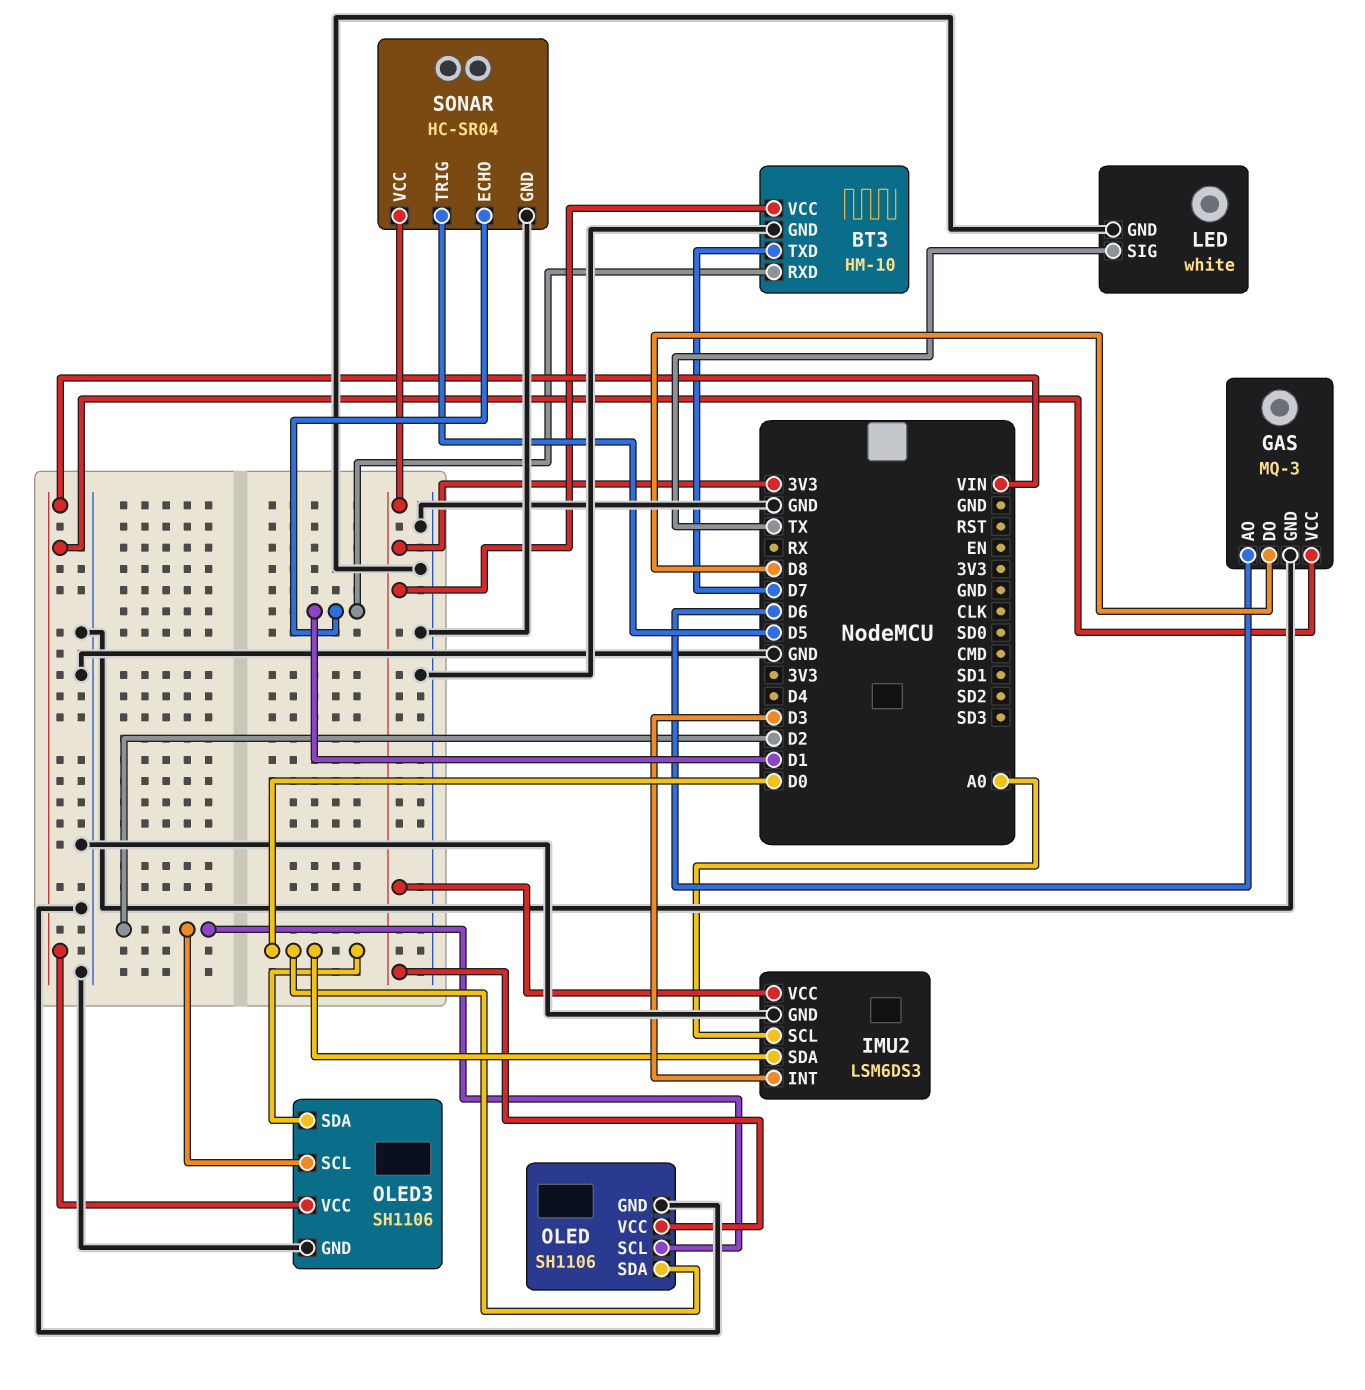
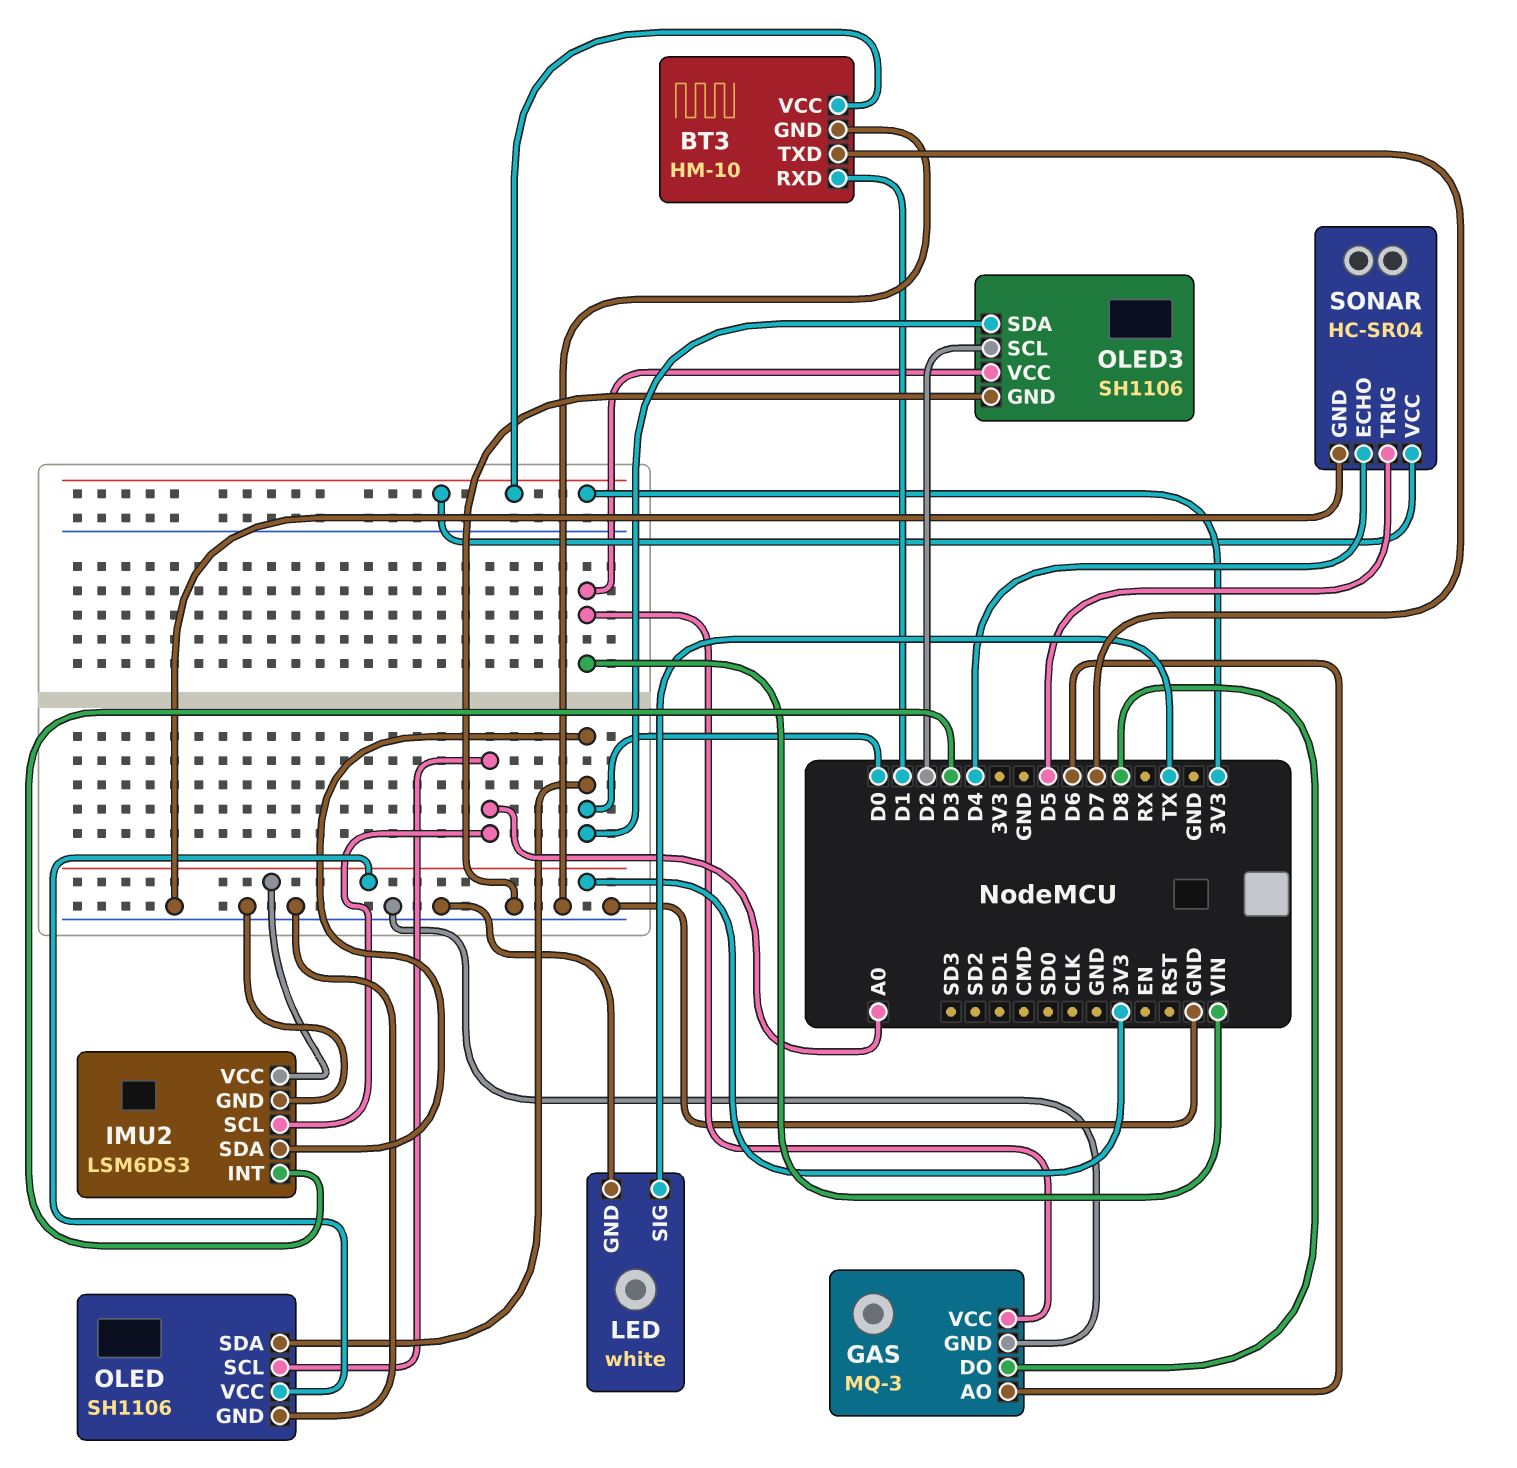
OLED pin SCL: D2 -> A0
SONAR pin ECHO: D1 -> D4

